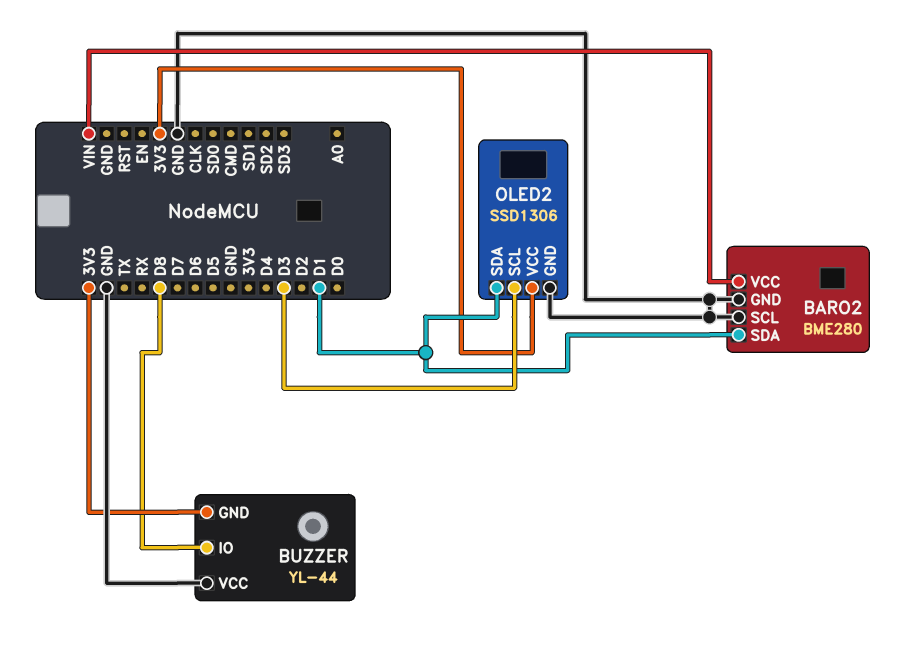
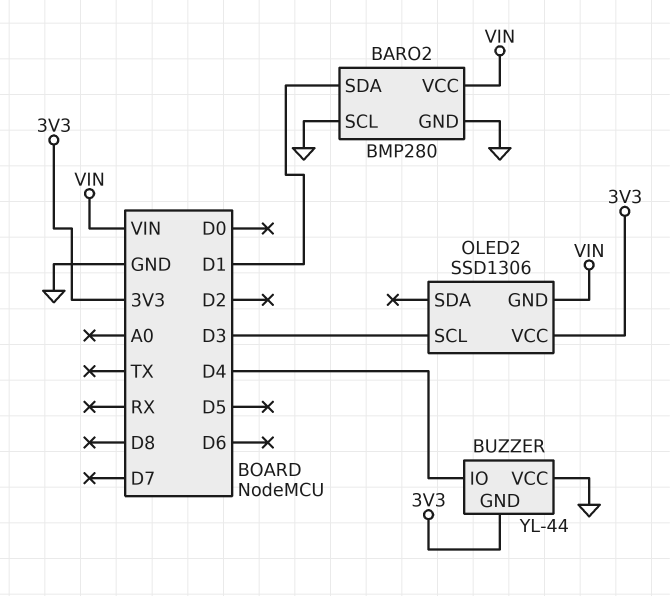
BARO2: BME280 -> BMP280
BUZZER pin IO: D8 -> D4
OLED2 pin GND: GND -> VIN
OLED2 pin SDA: D1 -> none

